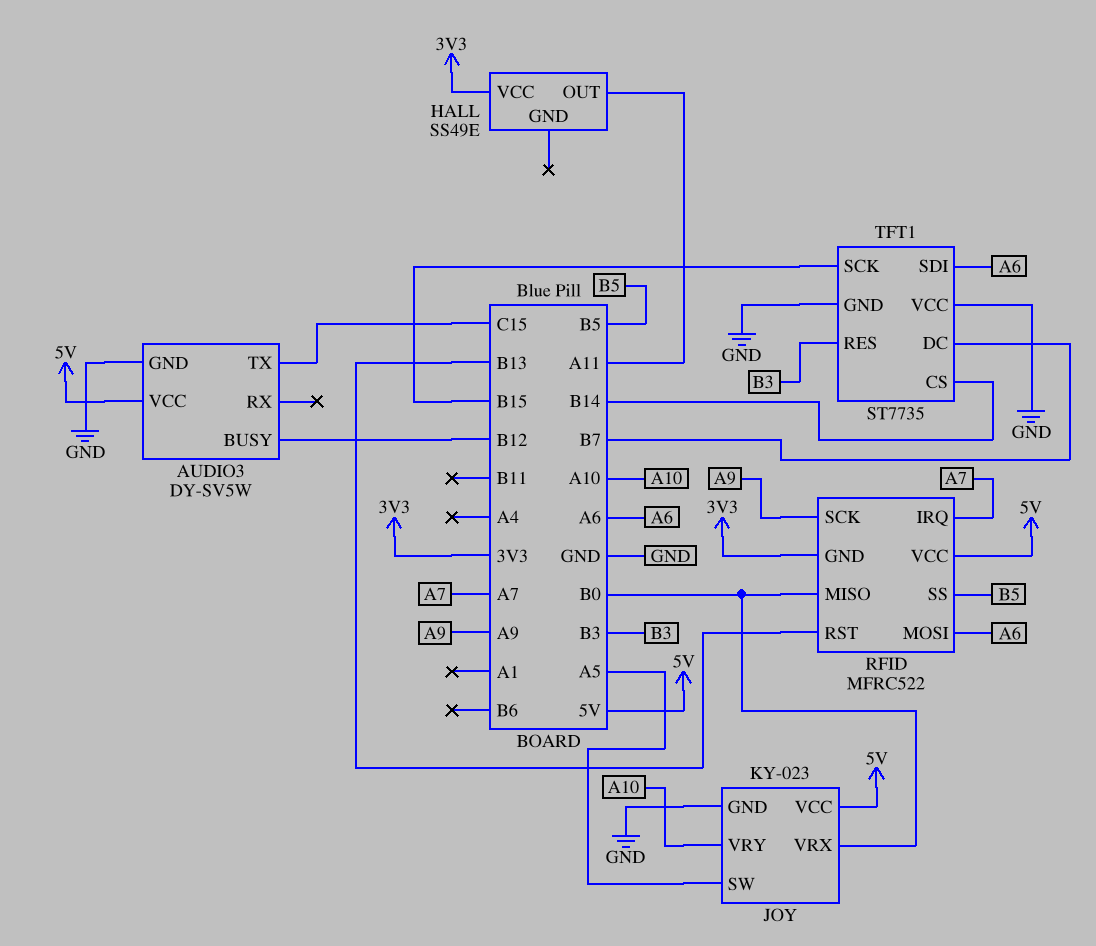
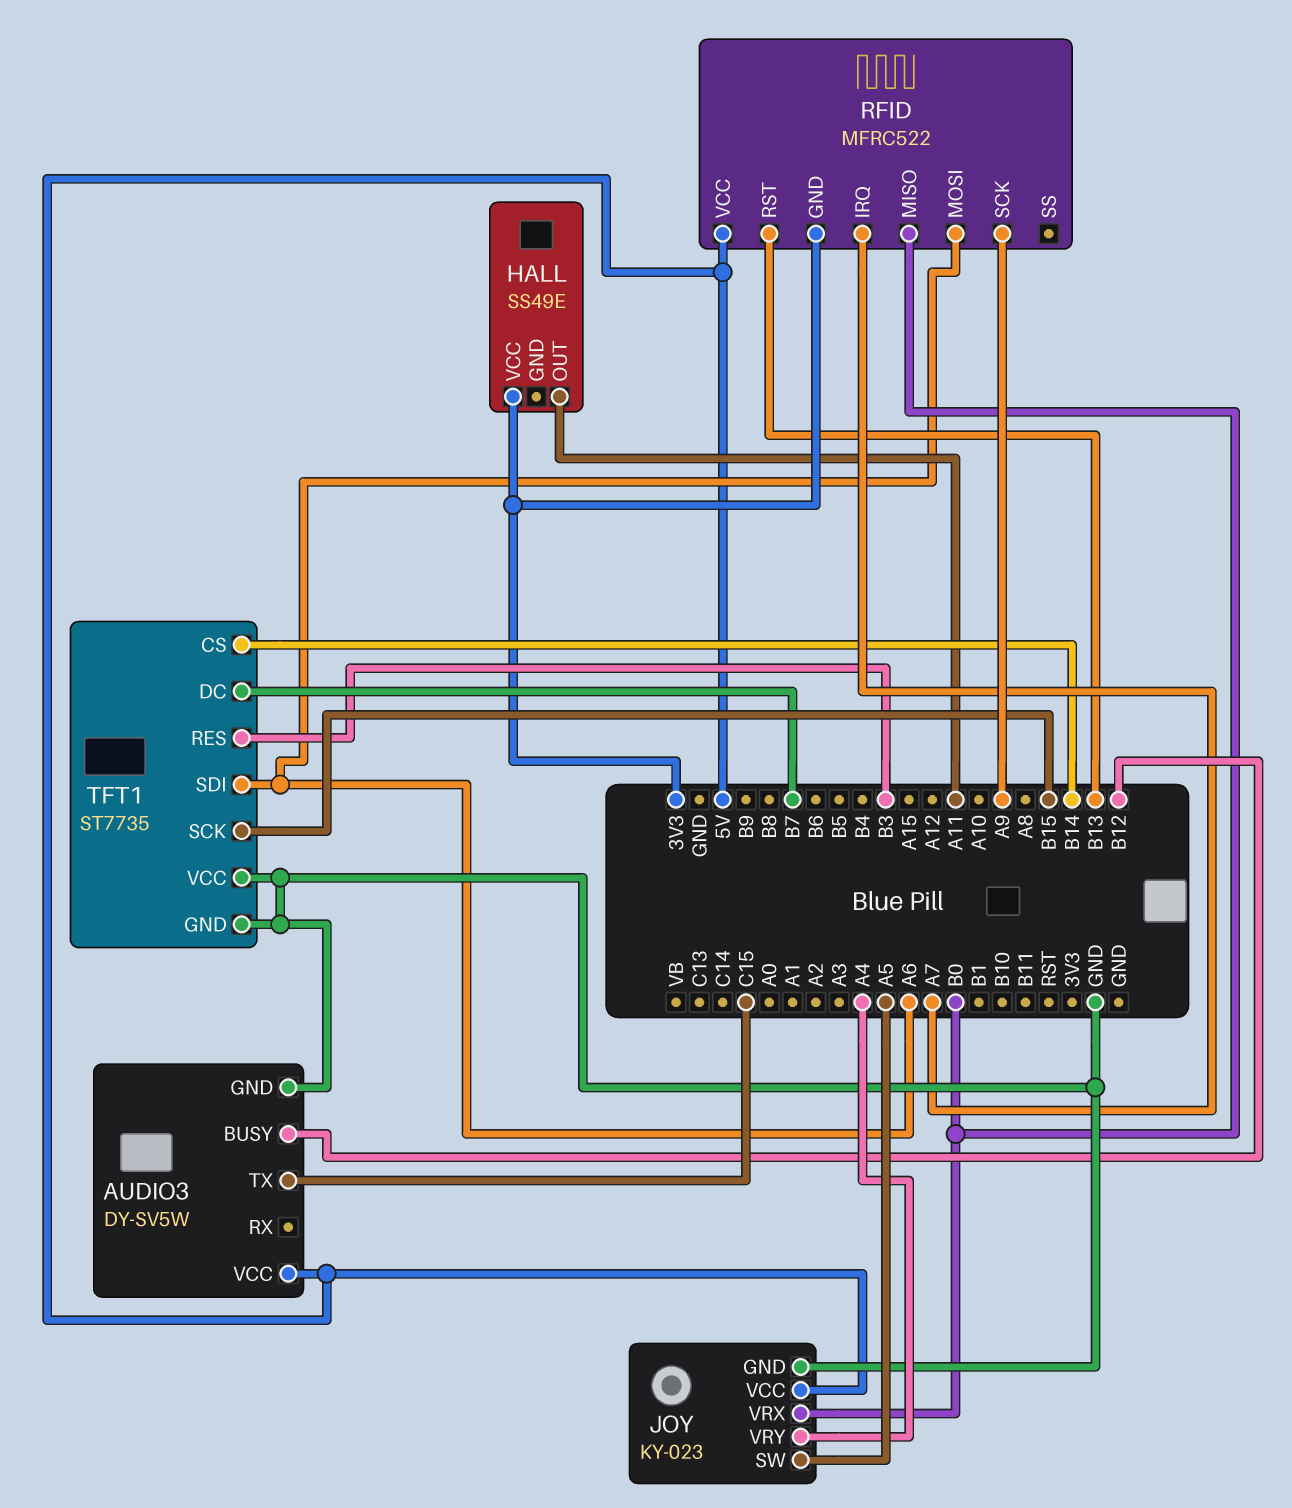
JOY pin VRY: A10 -> A4
RFID pin SS: B5 -> none

